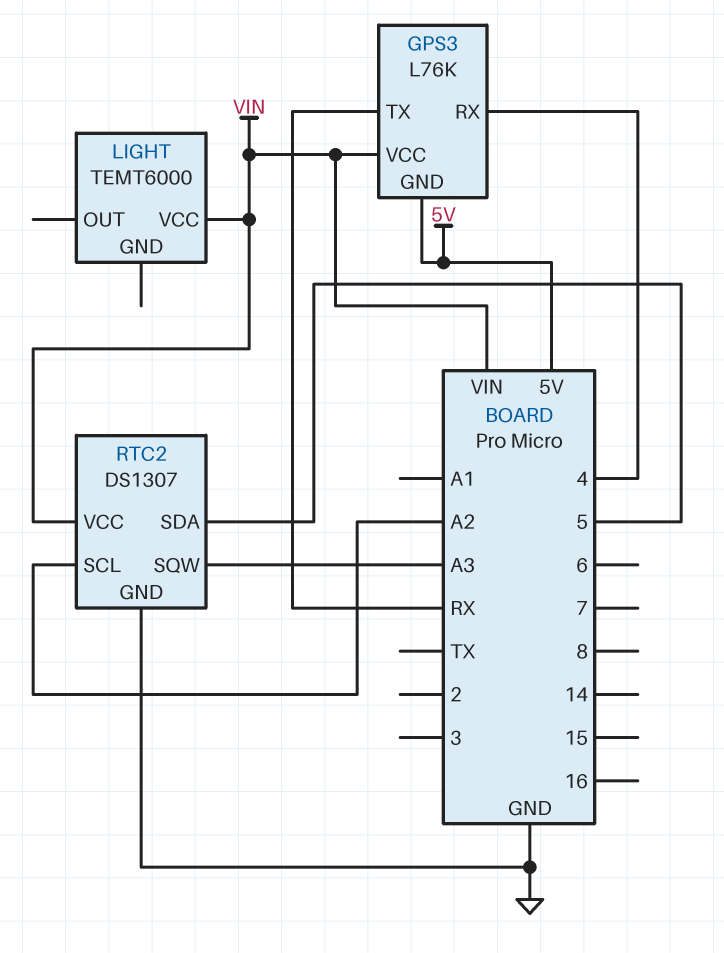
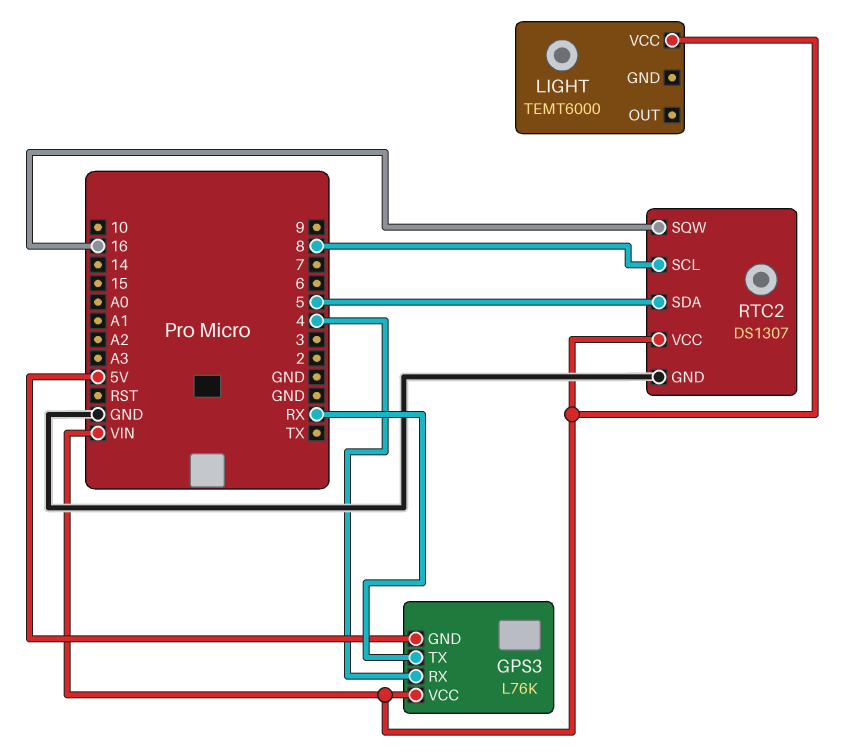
RTC2 pin SCL: A2 -> 8
RTC2 pin SQW: A3 -> 16

